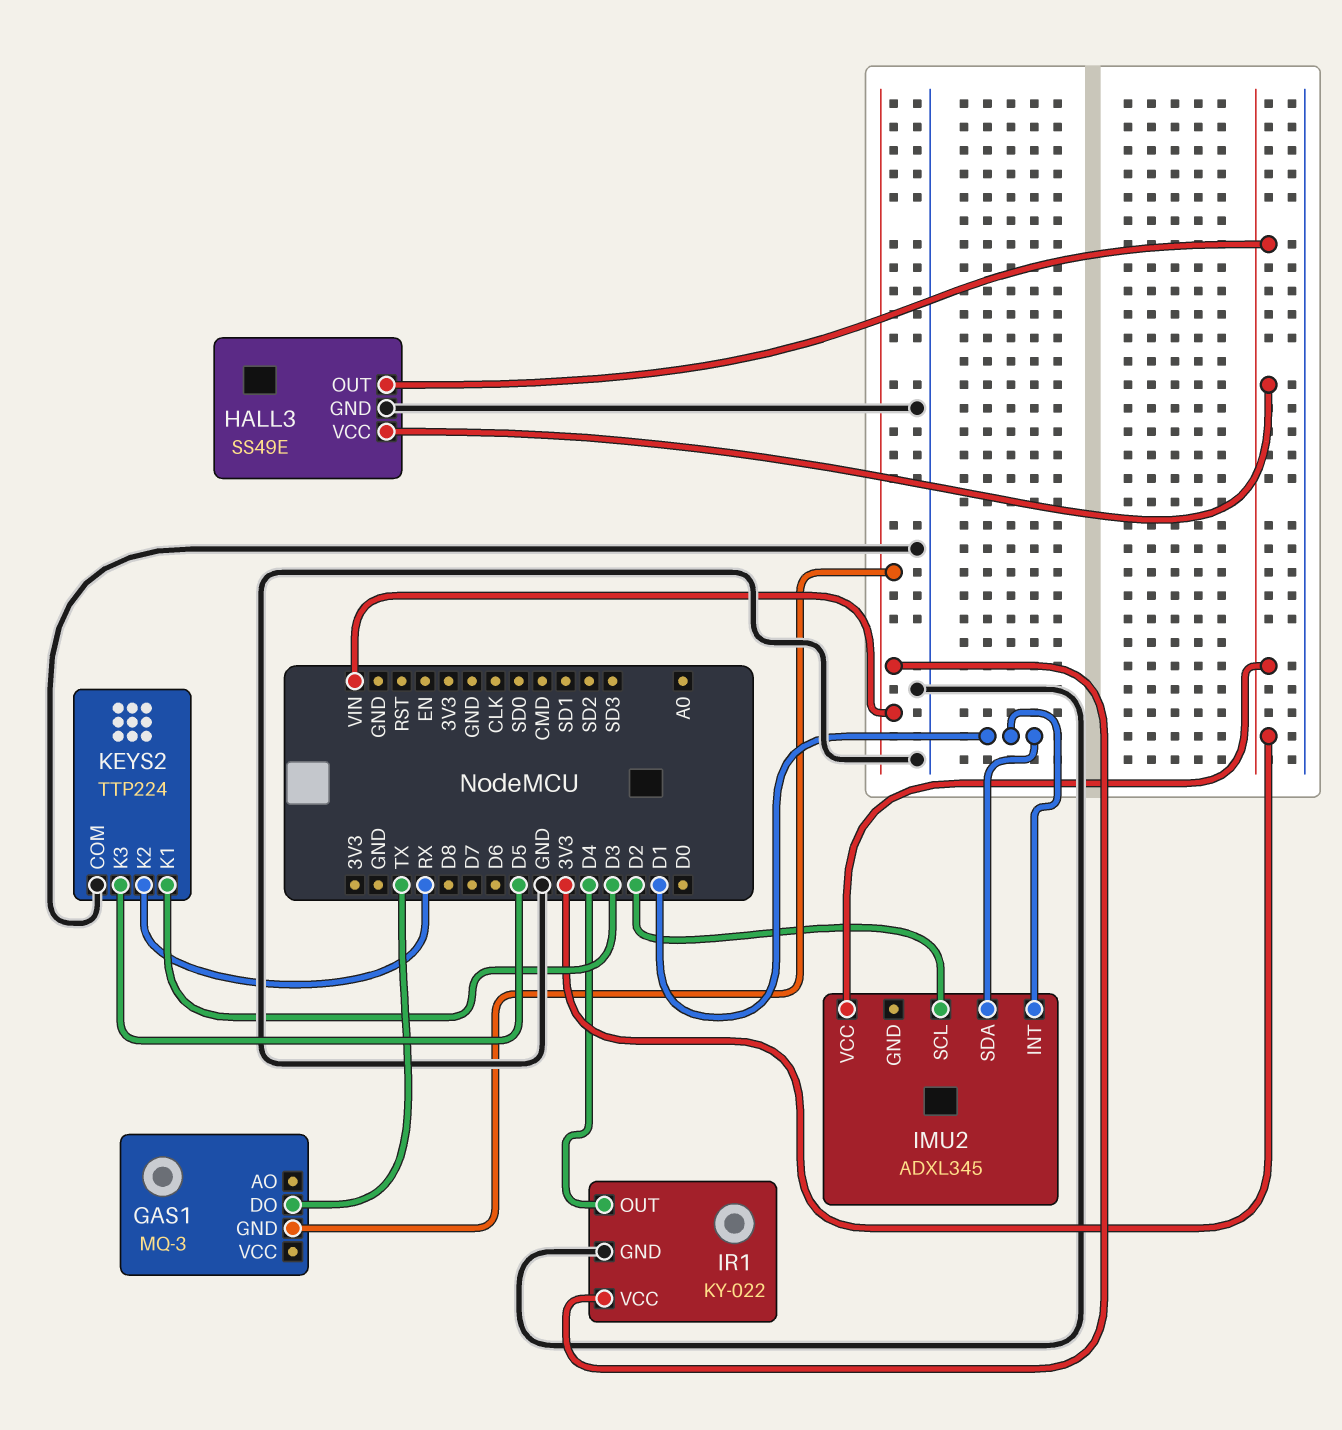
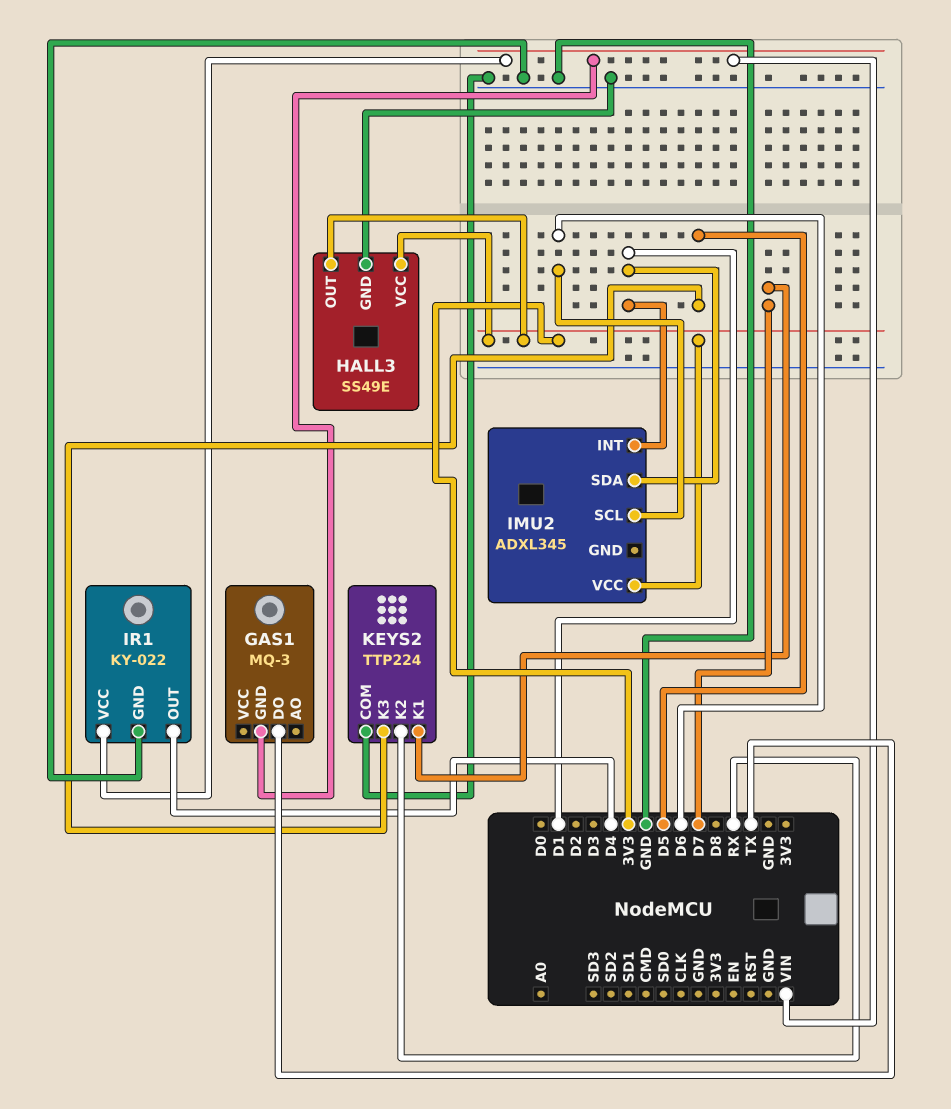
IMU2 pin SCL: D2 -> D6
KEYS2 pin K1: D3 -> D7

